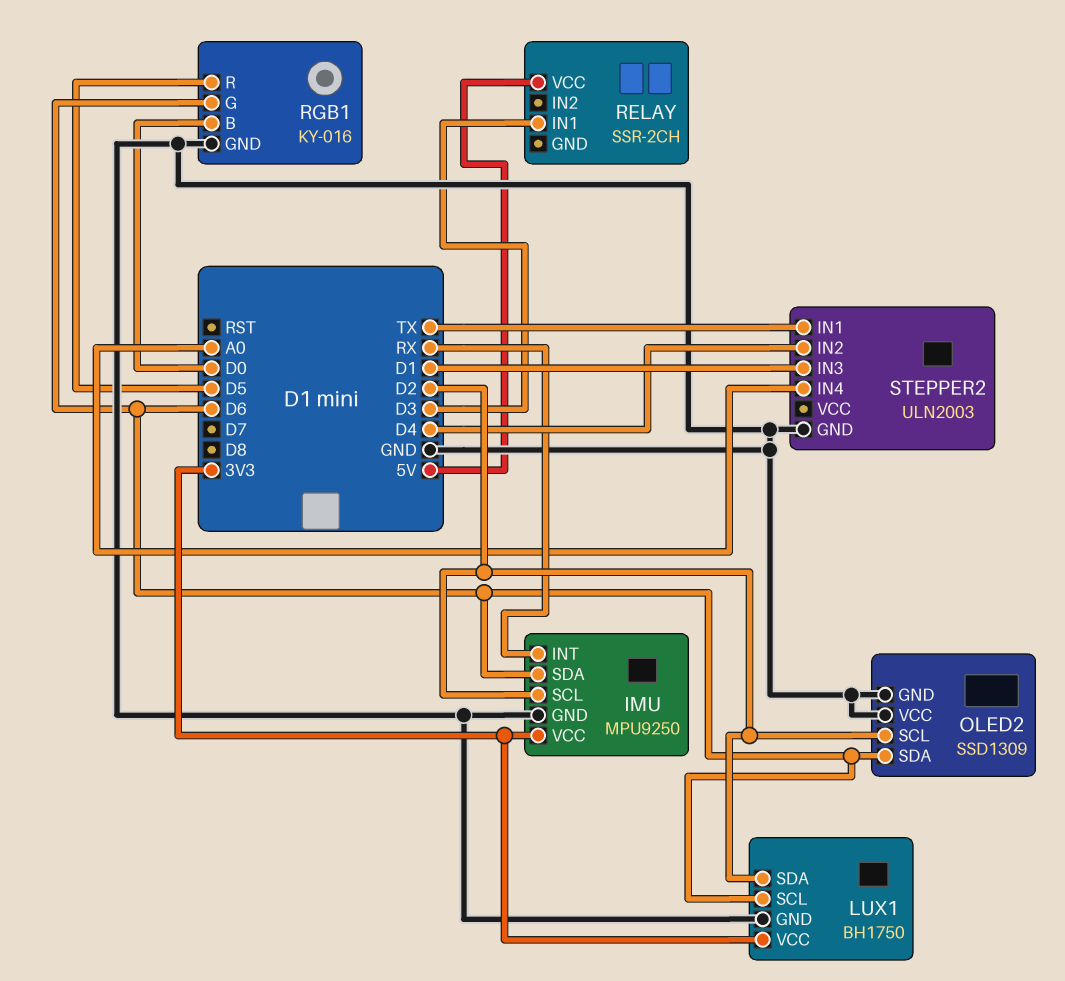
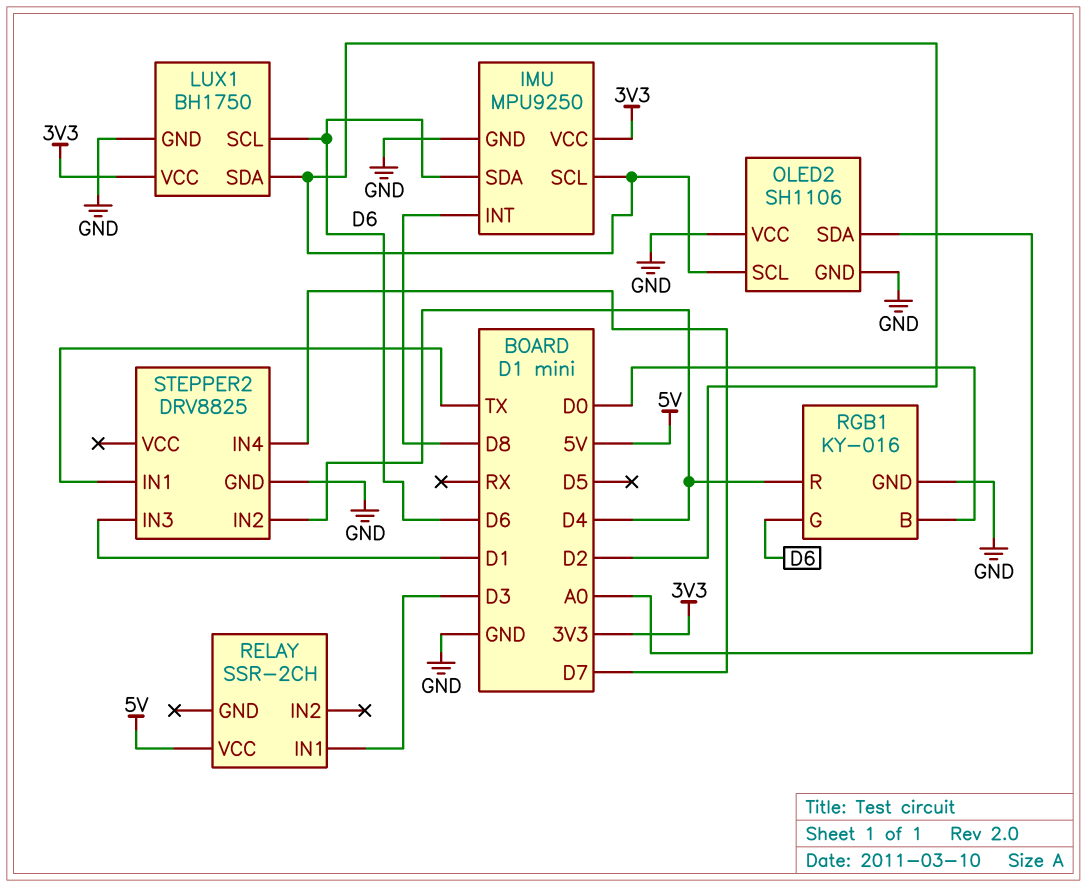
IMU pin INT: RX -> D8
OLED2: SSD1309 -> SH1106
OLED2 pin SDA: D6 -> A0
RGB1 pin R: D5 -> D4
STEPPER2: ULN2003 -> DRV8825
STEPPER2 pin IN4: A0 -> D7

